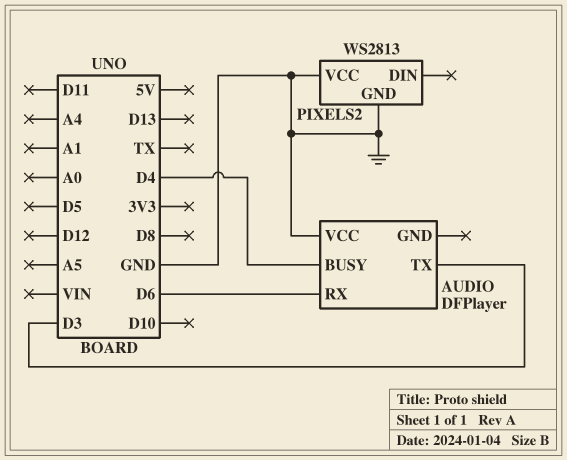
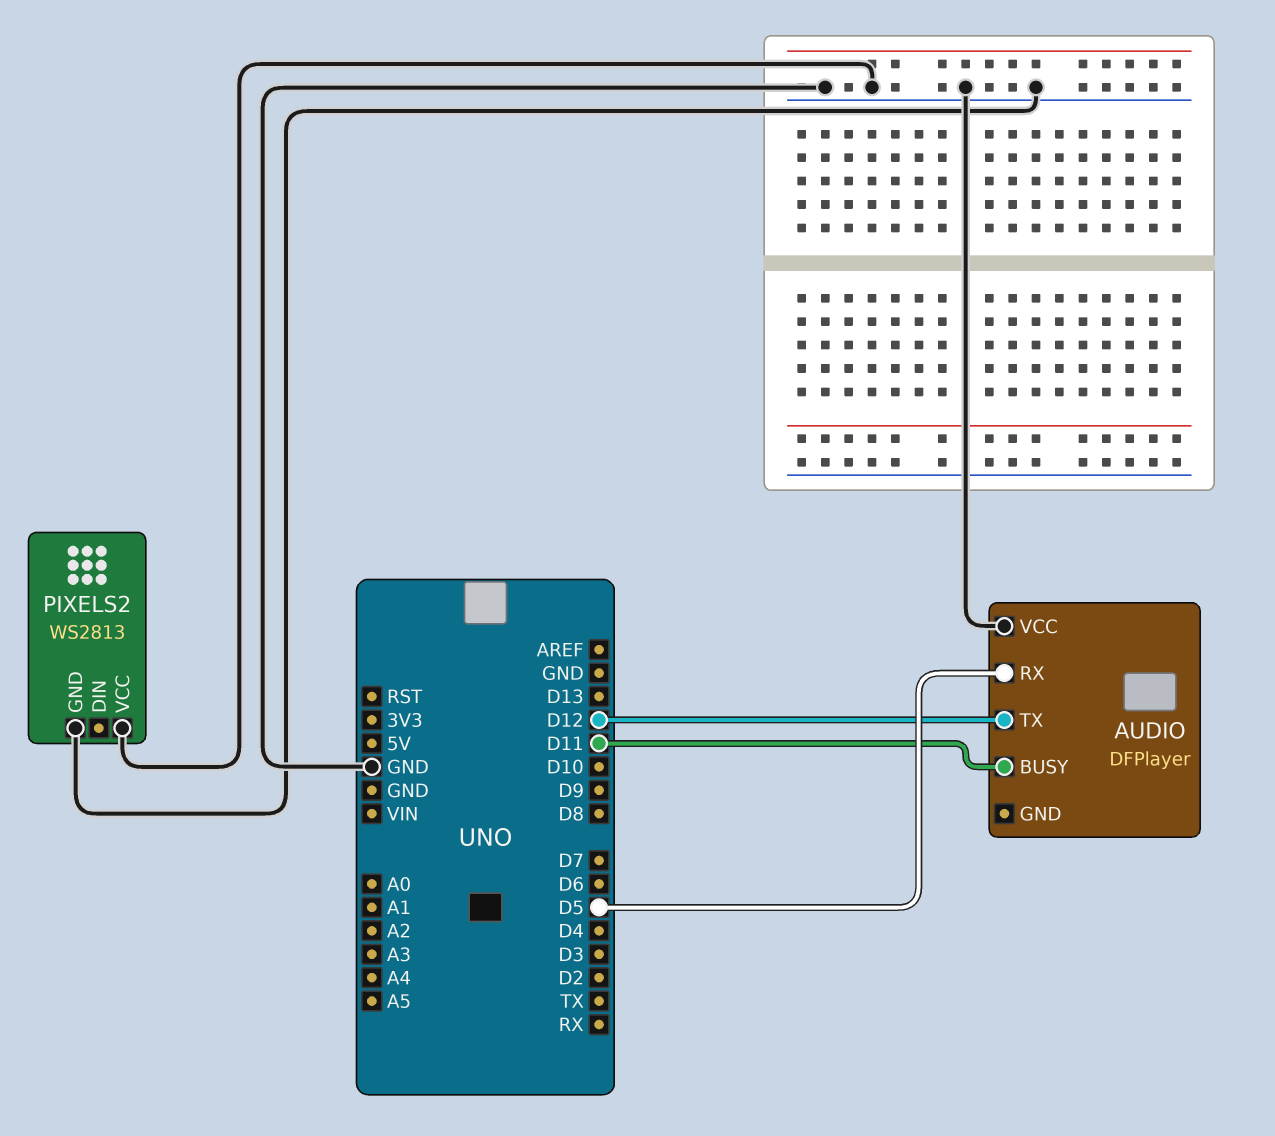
AUDIO pin BUSY: D4 -> D11
AUDIO pin RX: D6 -> D5
AUDIO pin TX: D3 -> D12

